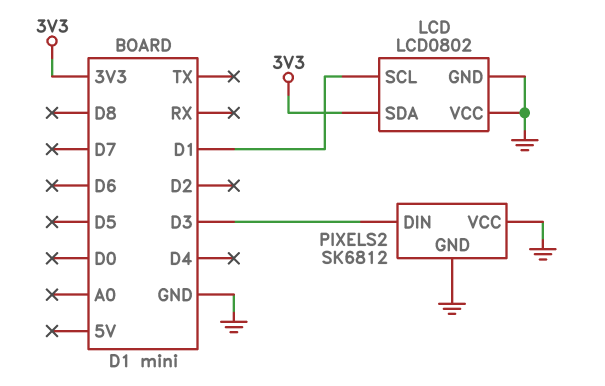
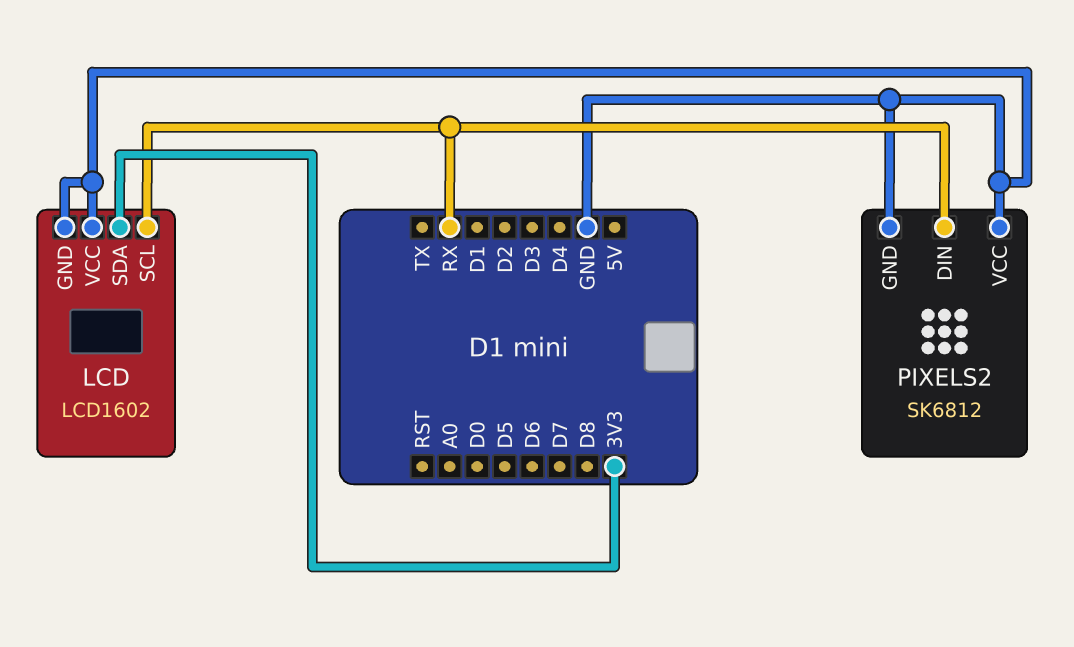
LCD: LCD0802 -> LCD1602
LCD pin SCL: D1 -> RX
PIXELS2 pin DIN: D3 -> RX

